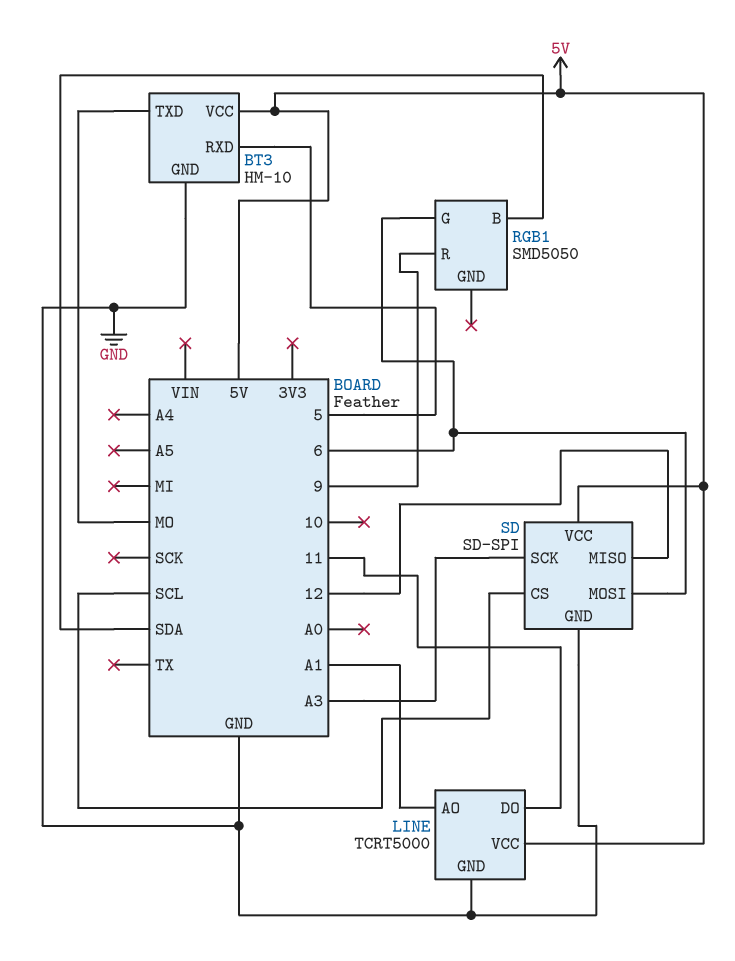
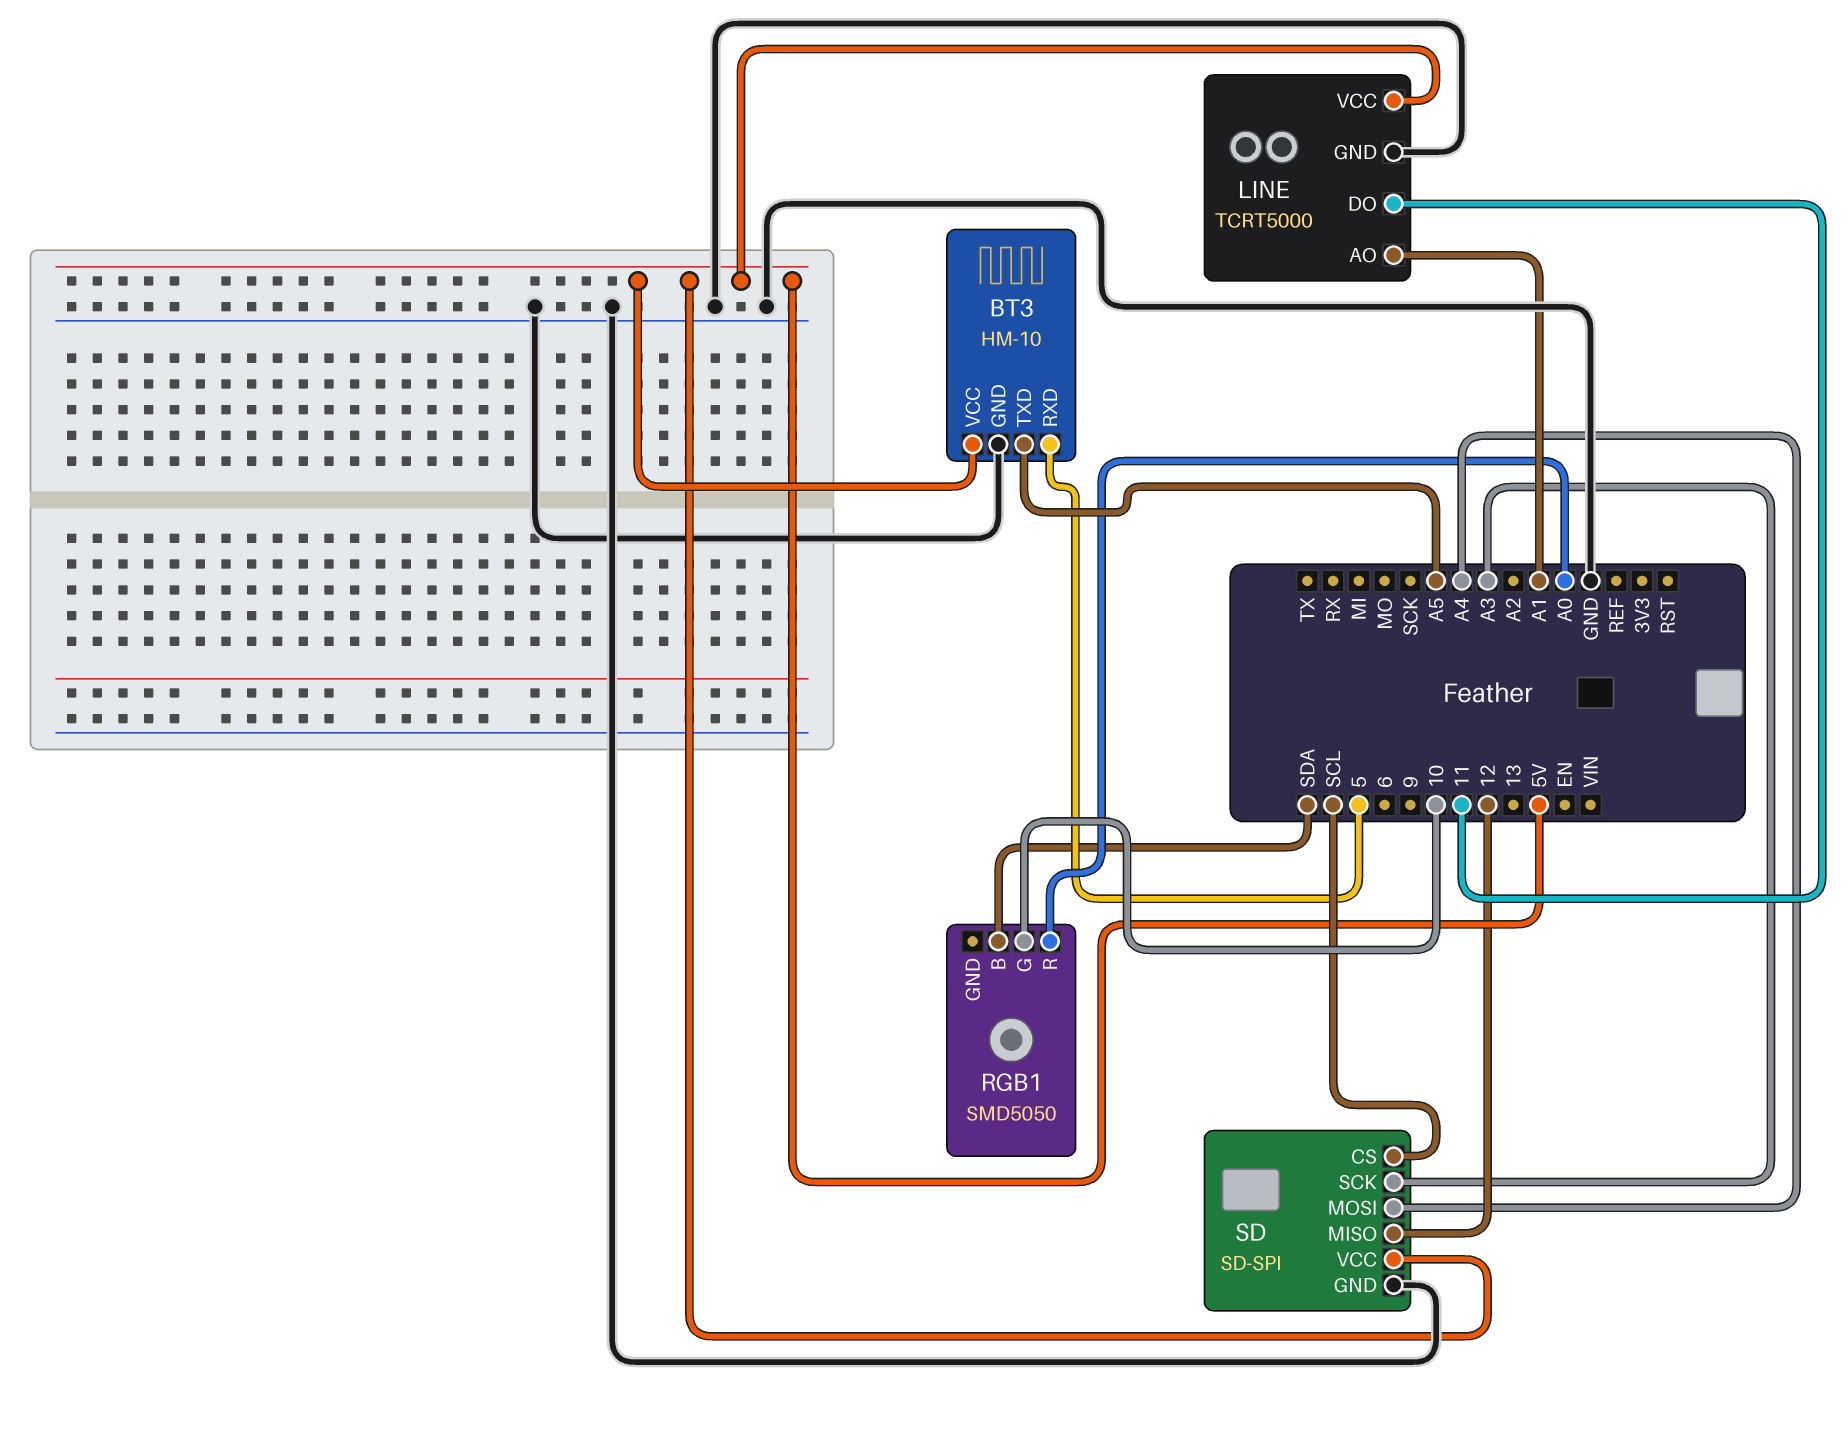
BT3 pin TXD: MO -> A5
RGB1 pin G: 6 -> 10
RGB1 pin R: 9 -> A0
SD pin MOSI: 6 -> A4

